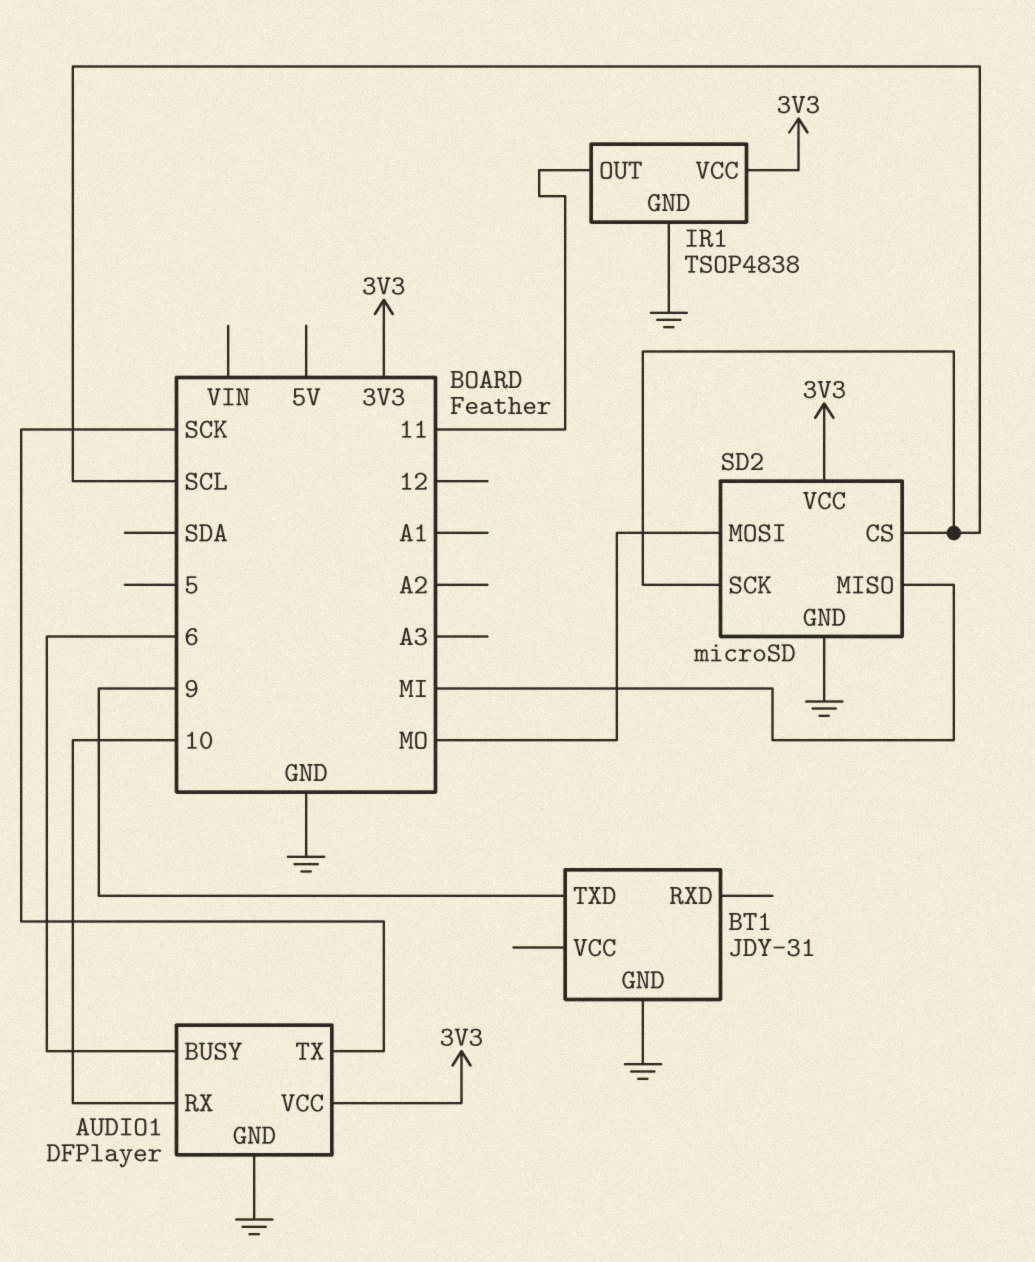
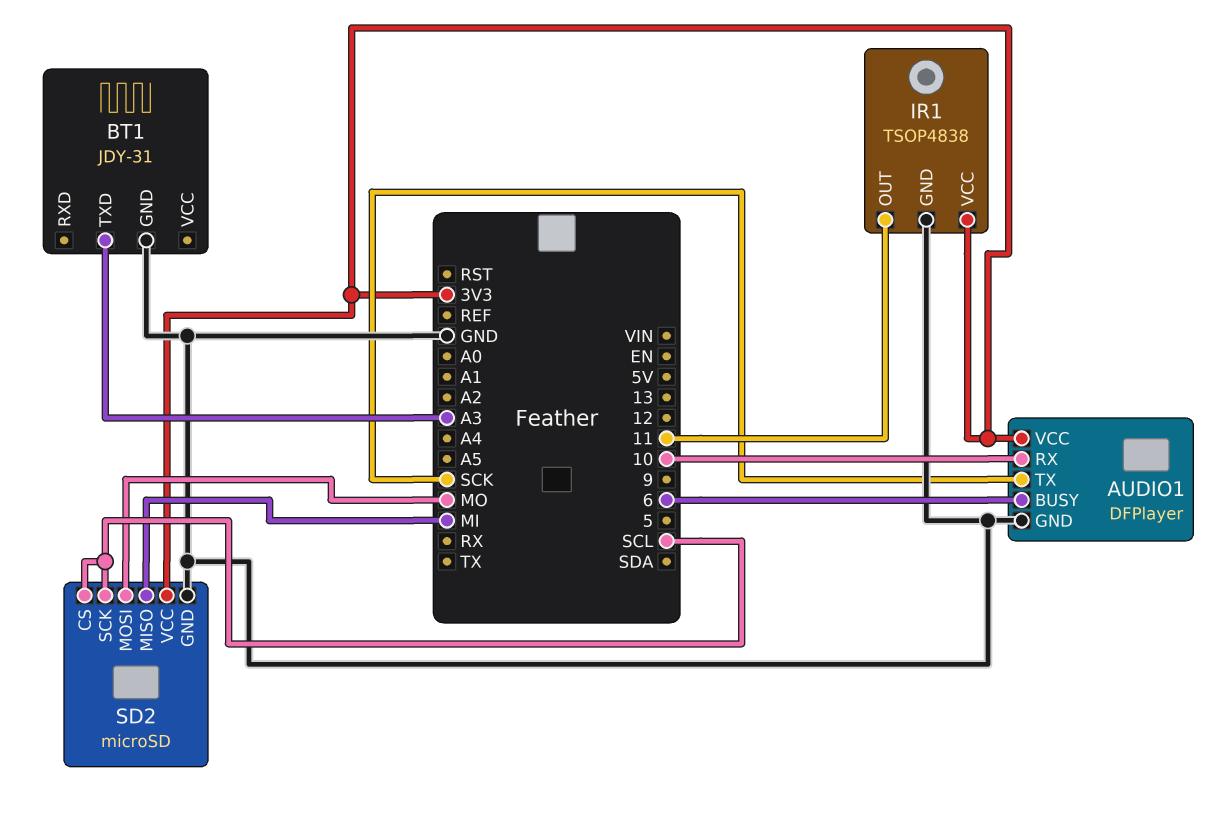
BT1 pin TXD: 9 -> A3

